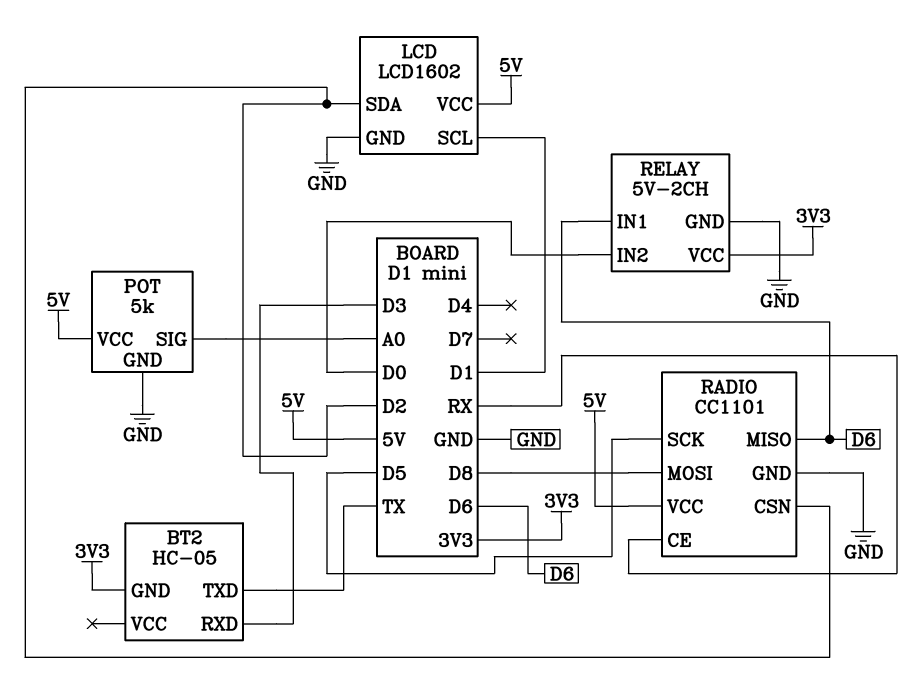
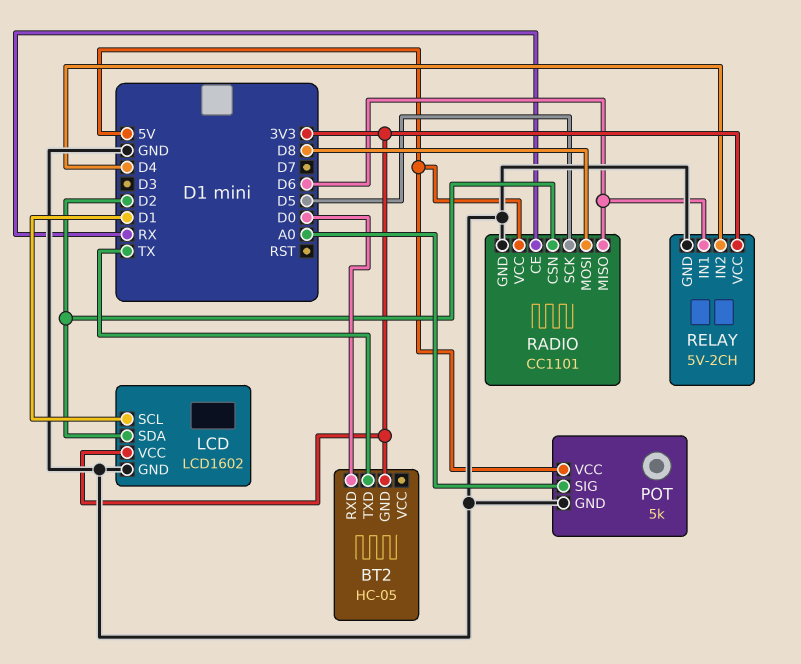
BT2 pin RXD: D3 -> D0
LCD pin VCC: 5V -> 3V3
RELAY pin IN2: D0 -> D4

